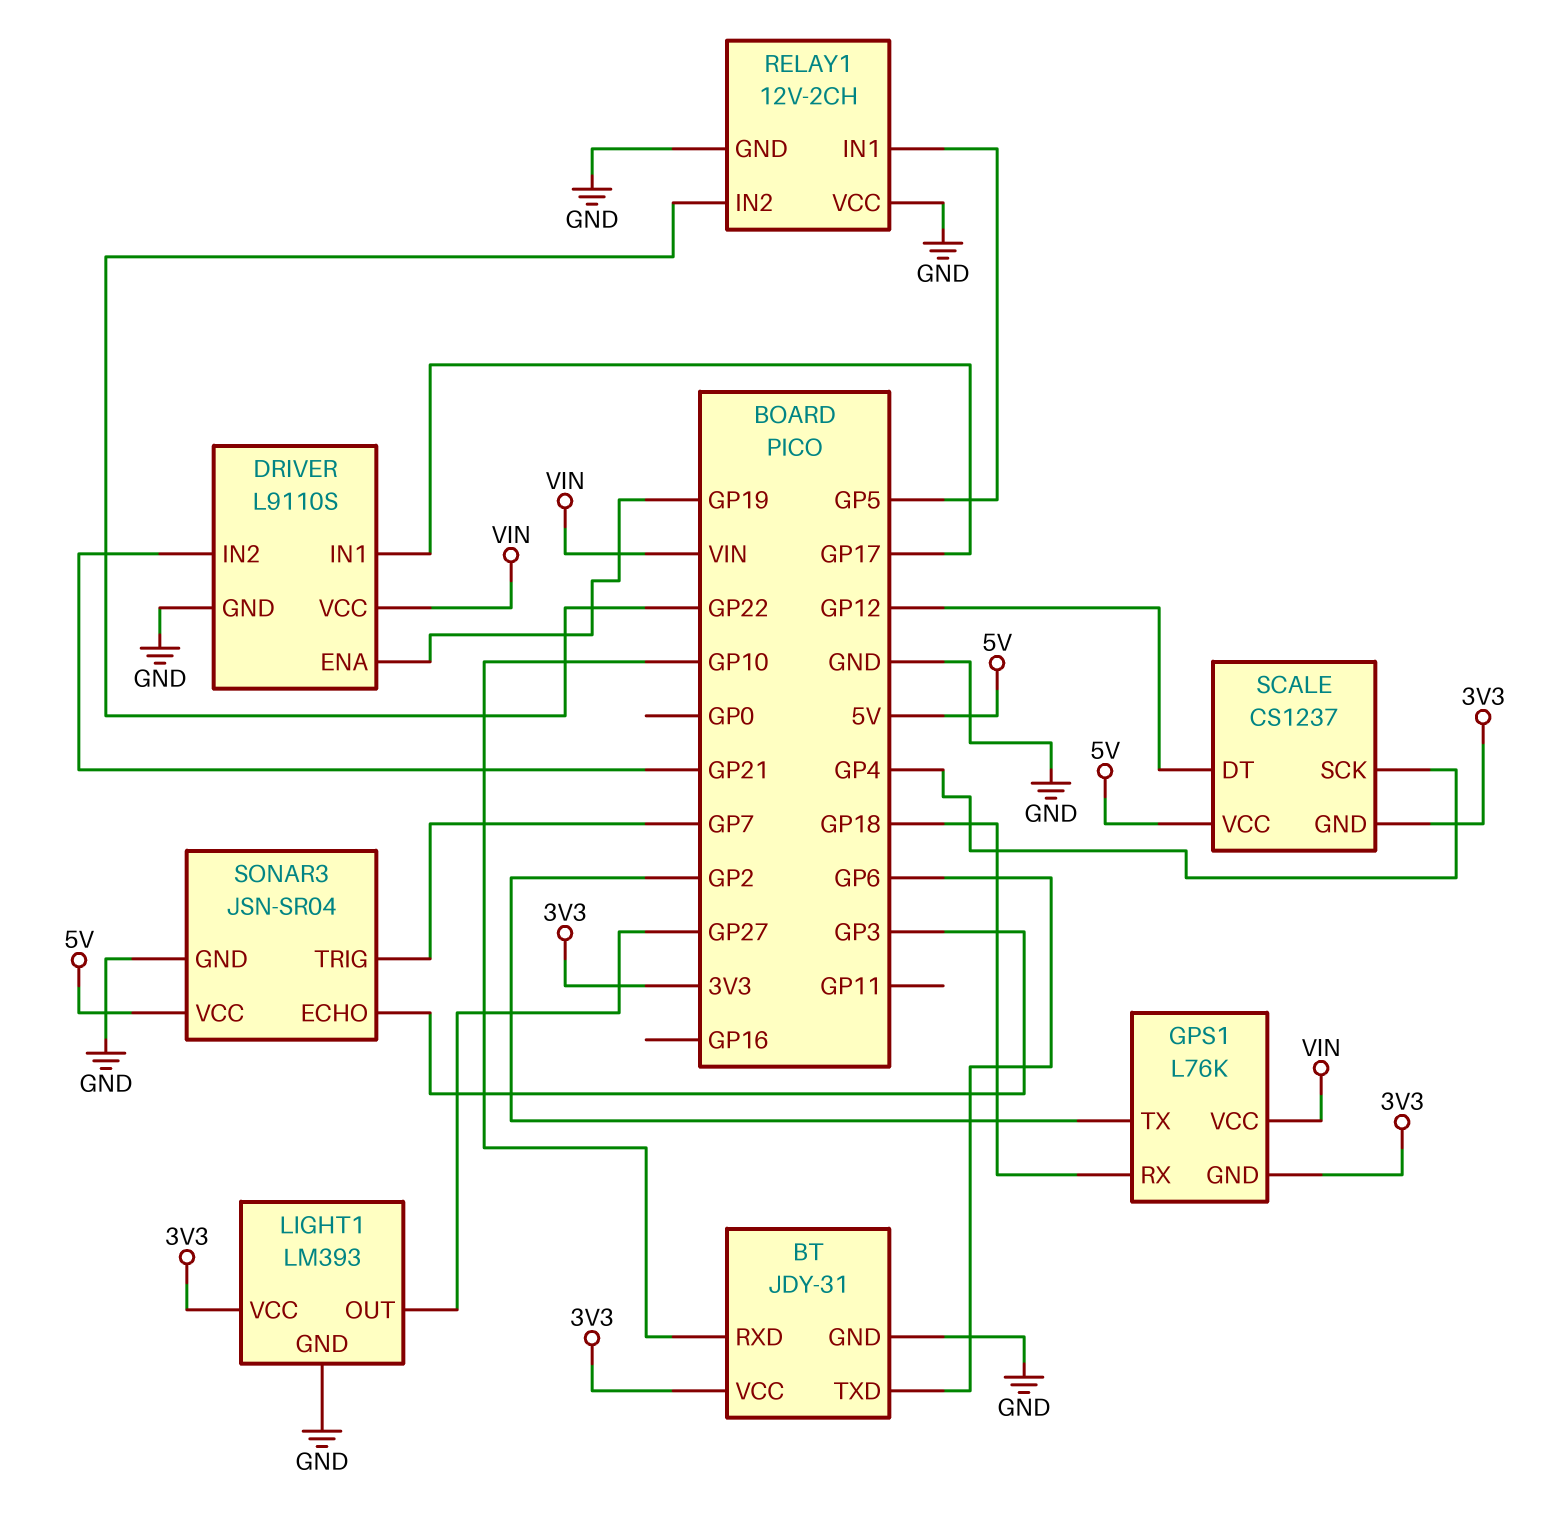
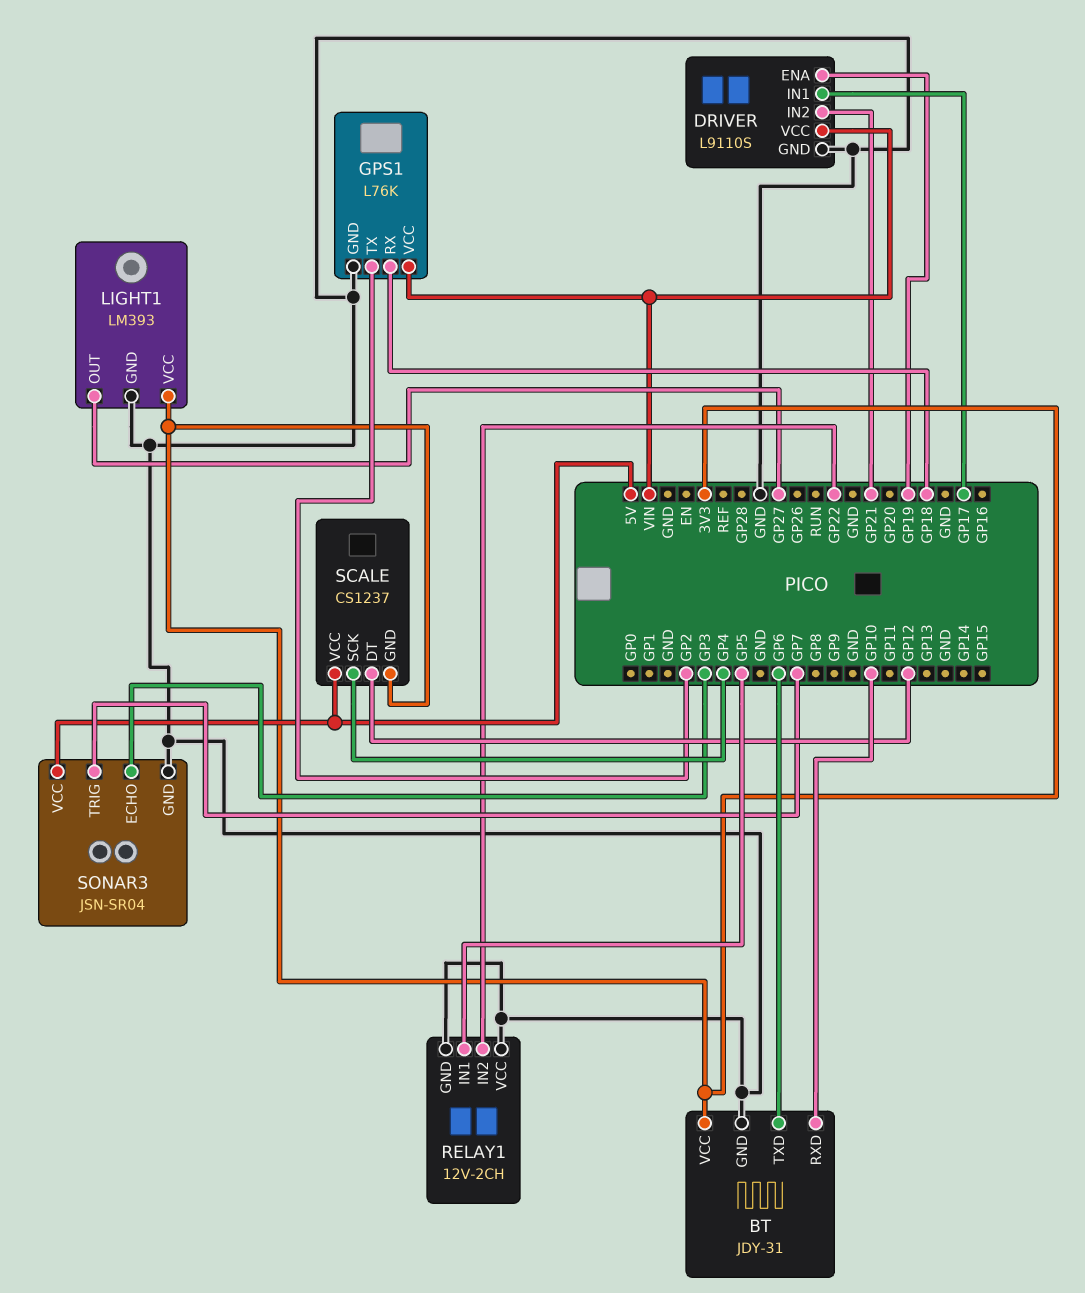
GPS1 pin GND: 3V3 -> GND

